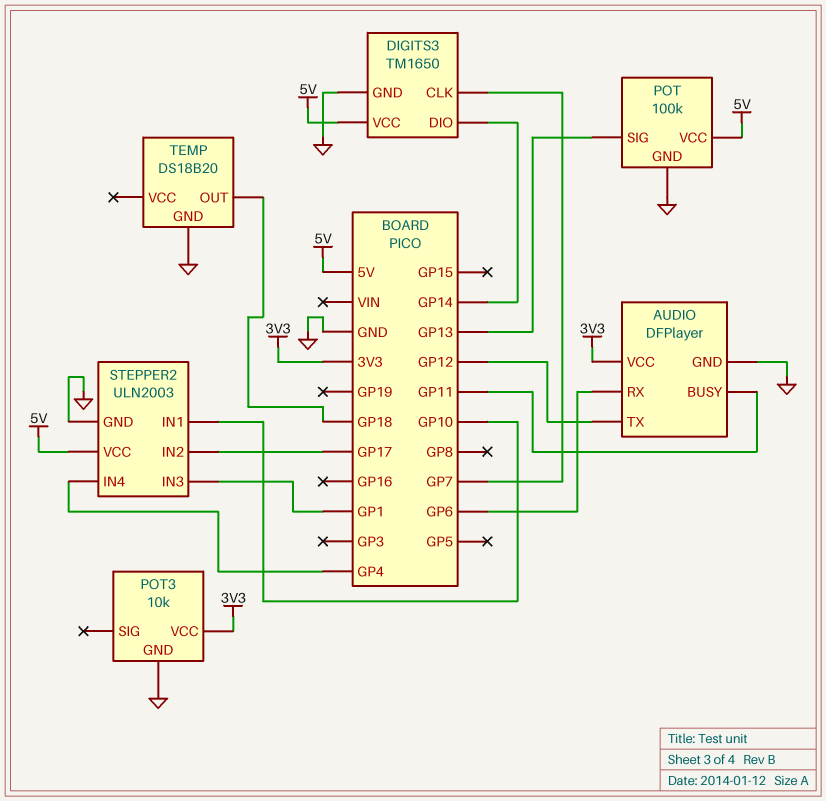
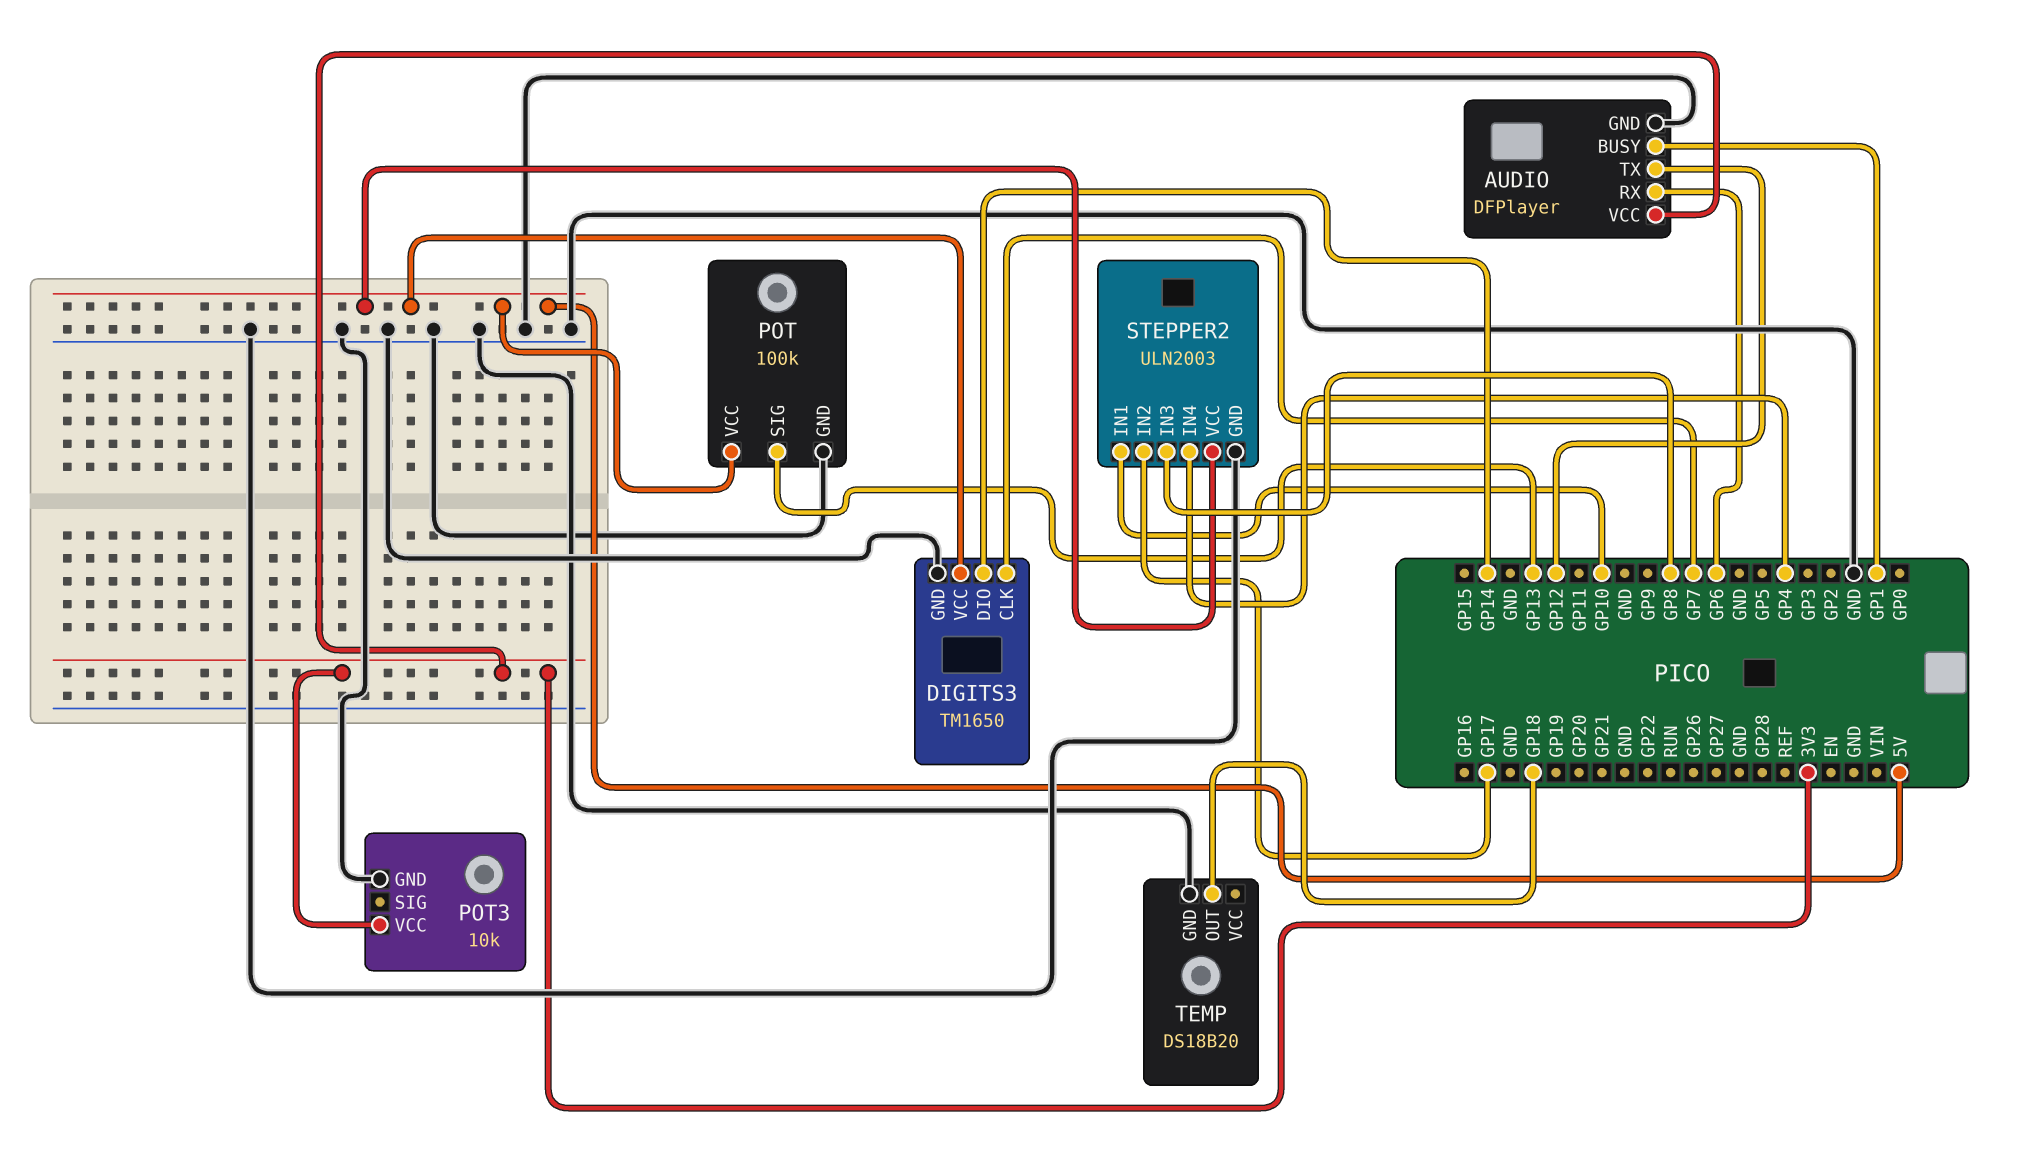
AUDIO pin BUSY: GP11 -> GP1
STEPPER2 pin IN3: GP1 -> GP8

